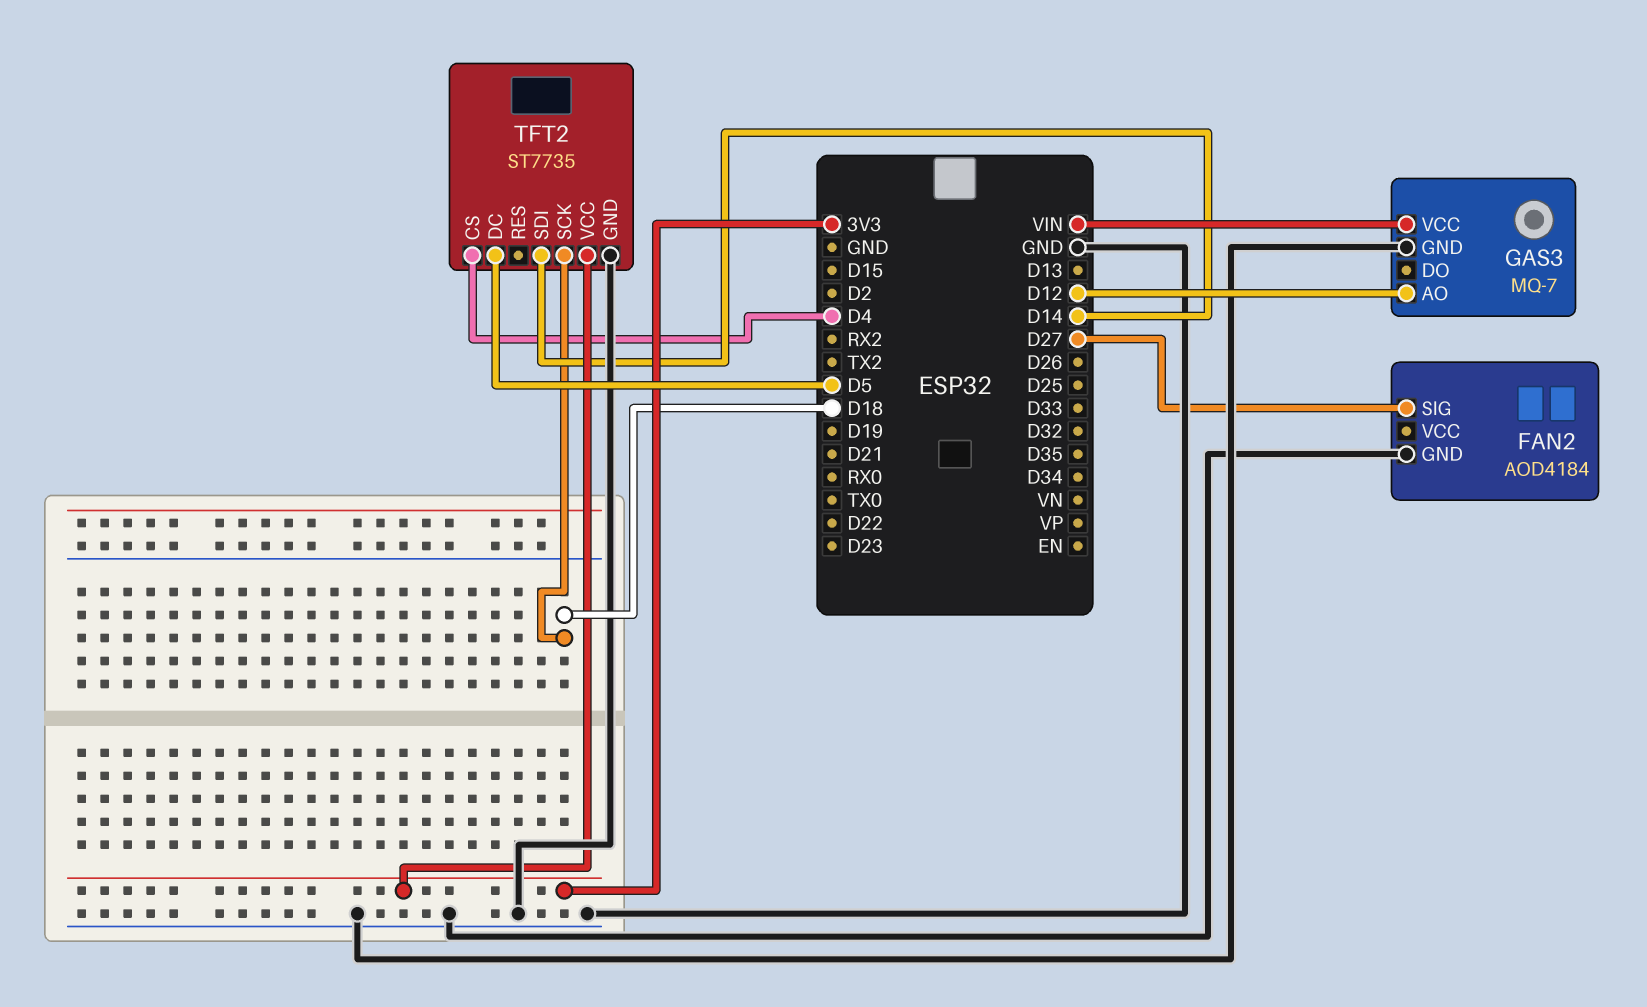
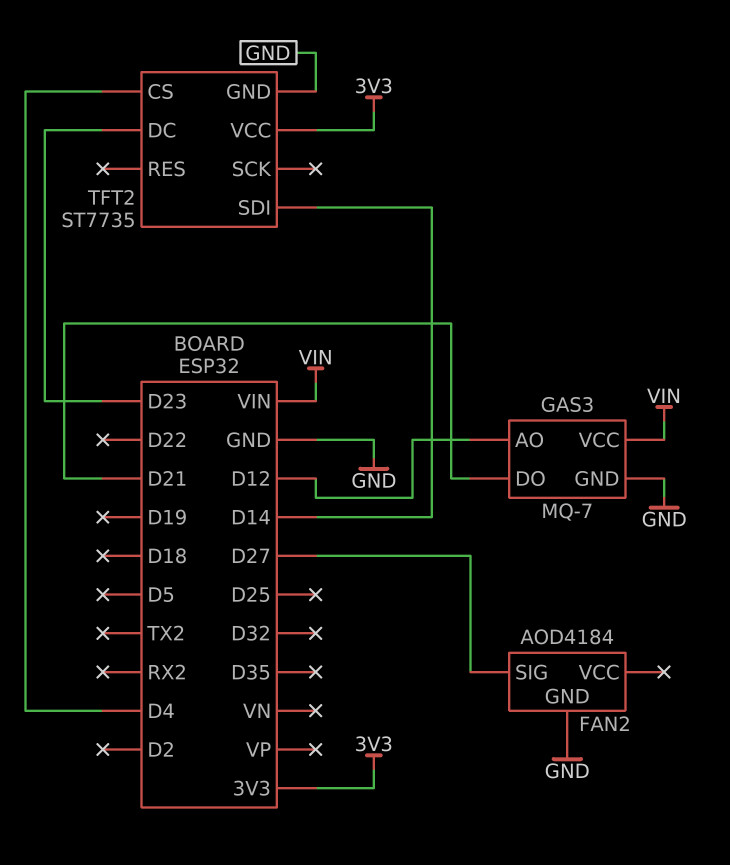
GAS3 pin DO: none -> D21
TFT2 pin DC: D5 -> D23
TFT2 pin SCK: D18 -> none

